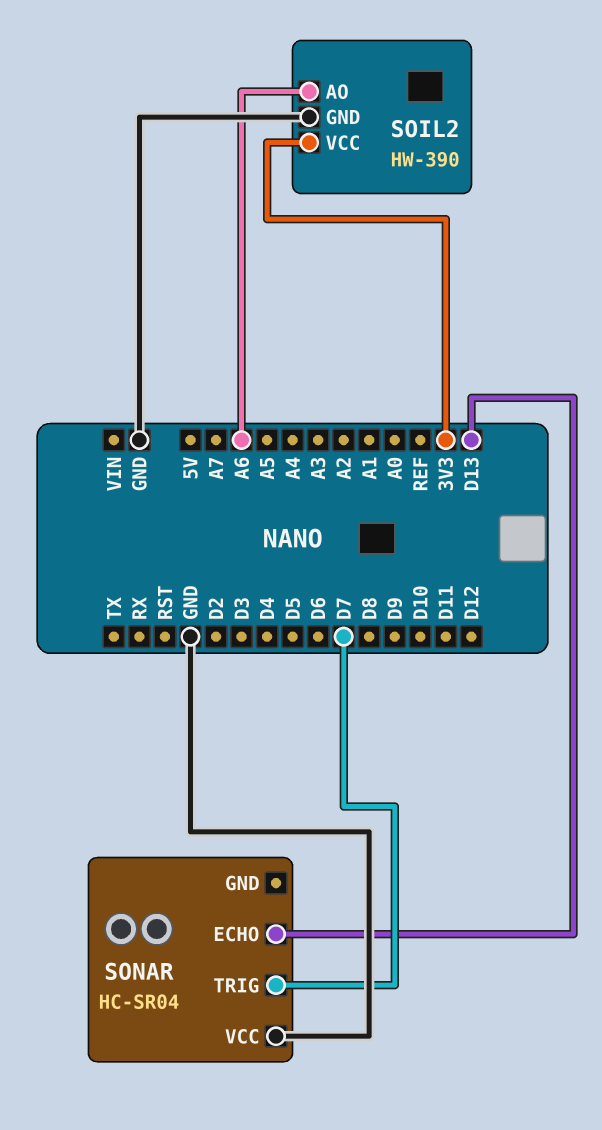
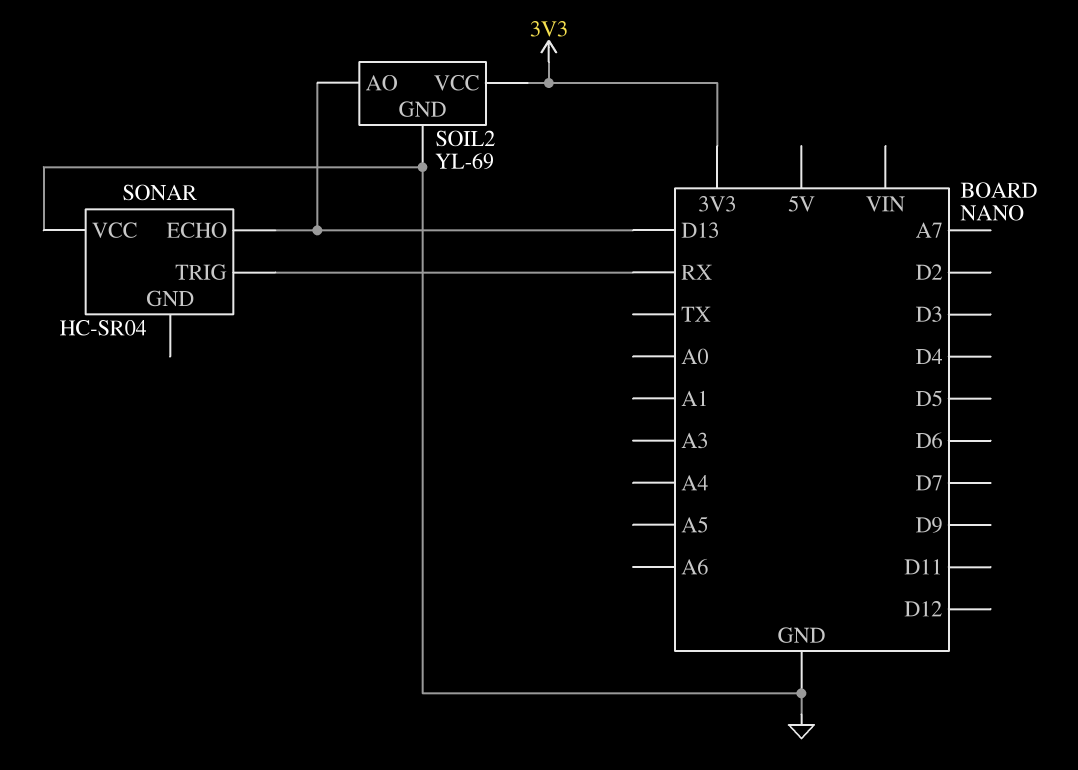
SOIL2: HW-390 -> YL-69
SOIL2 pin AO: A6 -> D13
SONAR pin TRIG: D7 -> RX

